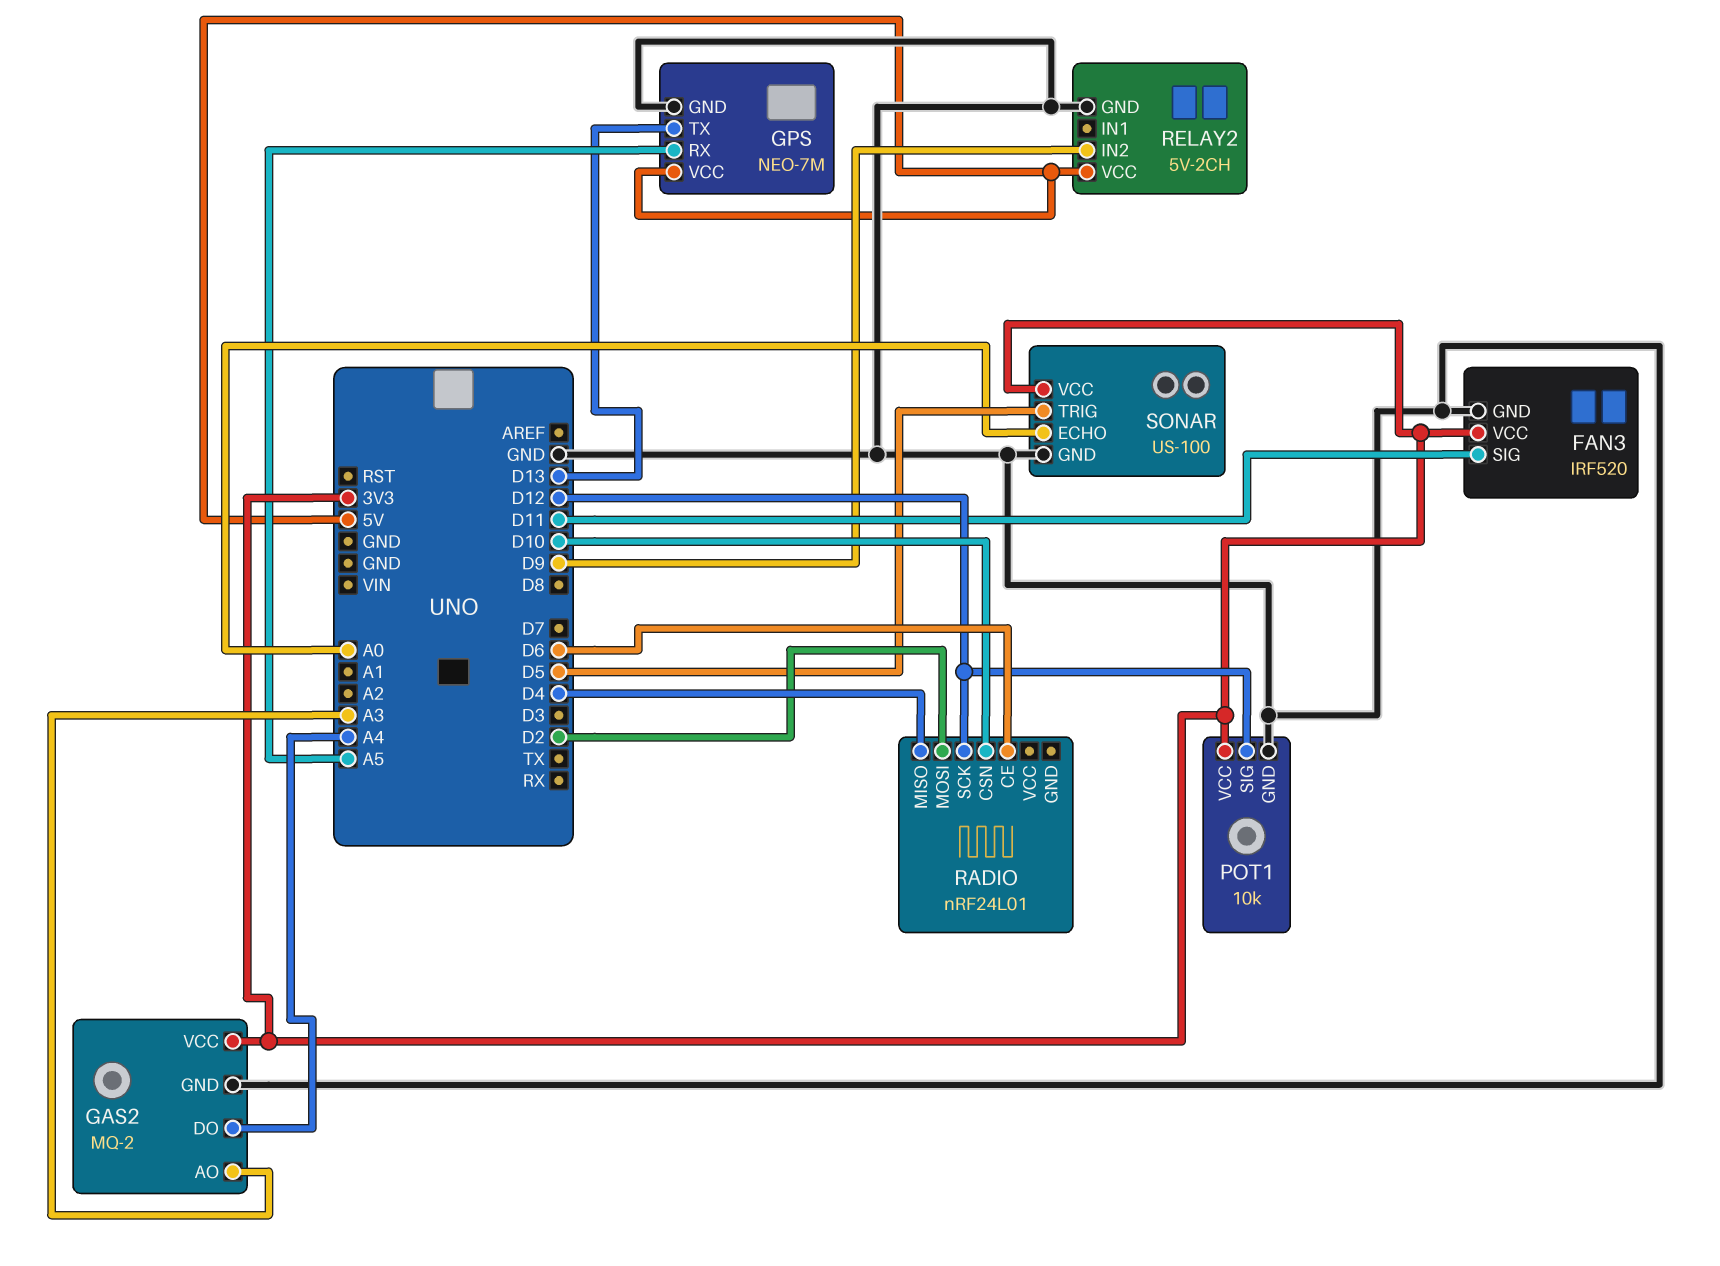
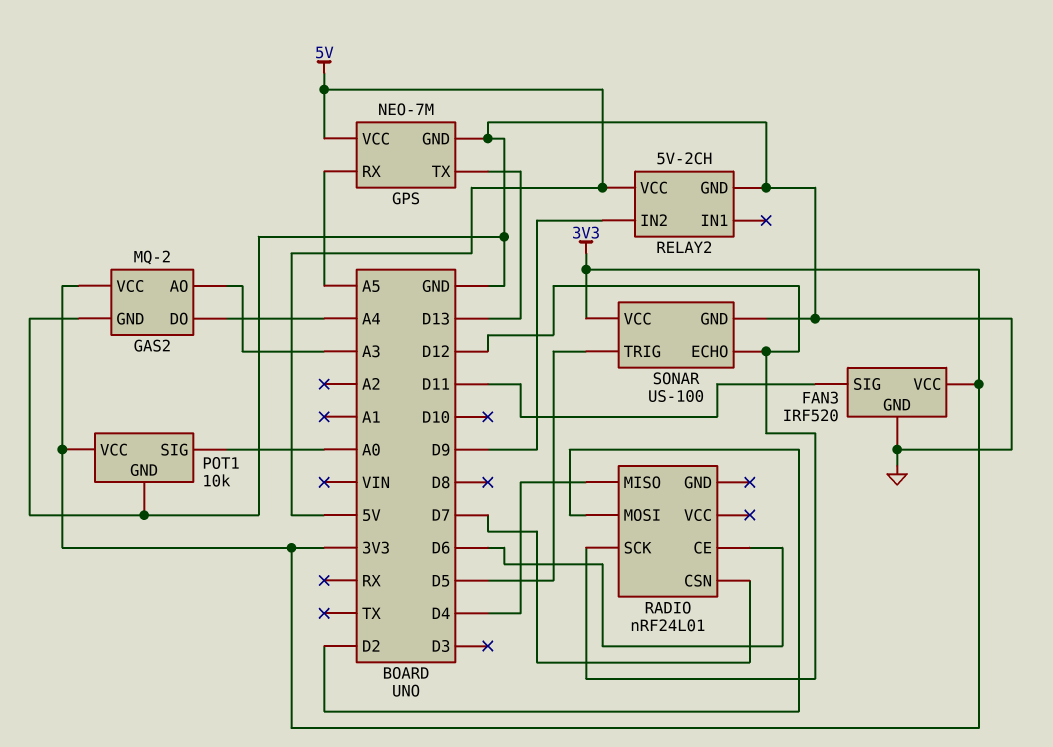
POT1 pin SIG: D12 -> A0
RADIO pin CSN: D10 -> D7
SONAR pin ECHO: A0 -> D12

